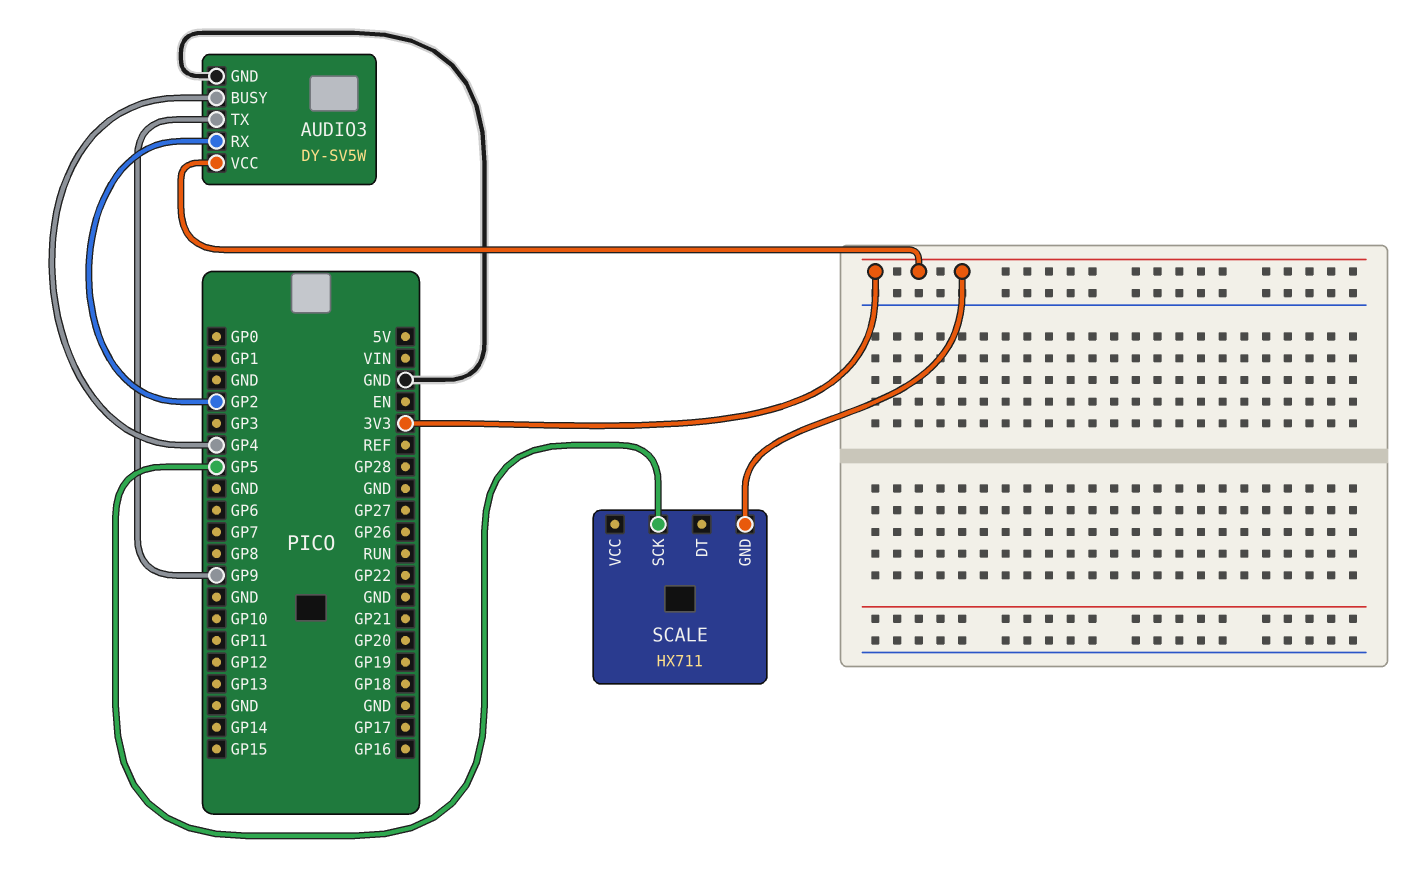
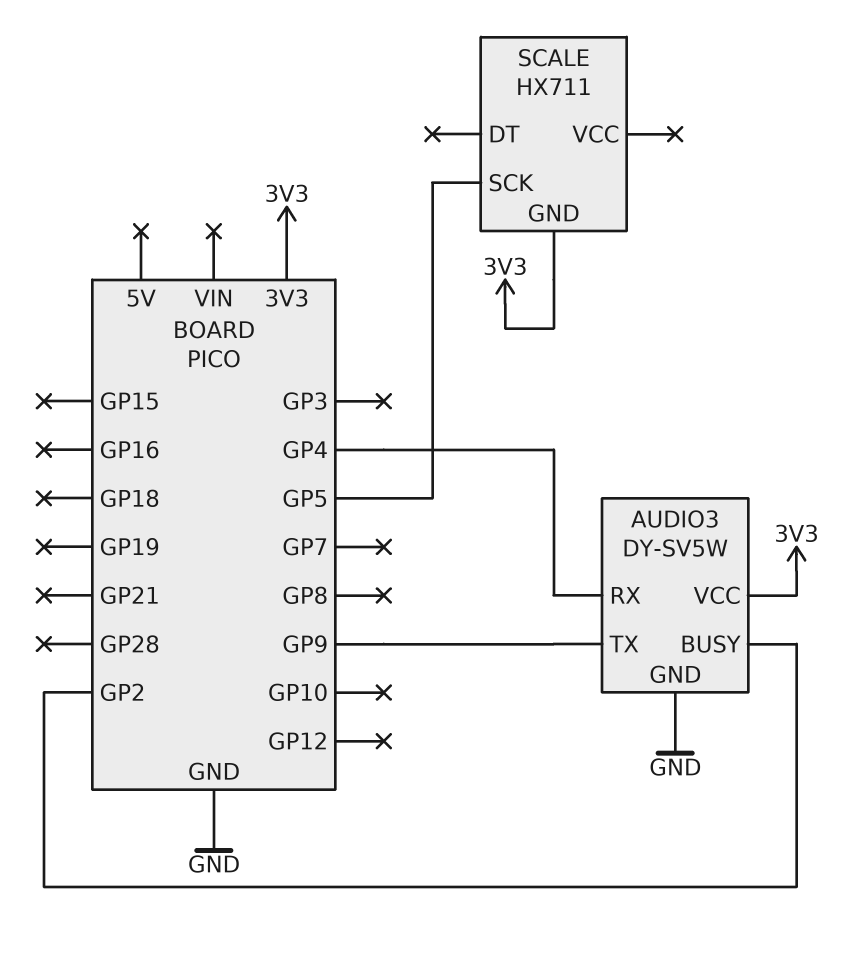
AUDIO3 pin BUSY: GP4 -> GP2
AUDIO3 pin RX: GP2 -> GP4

